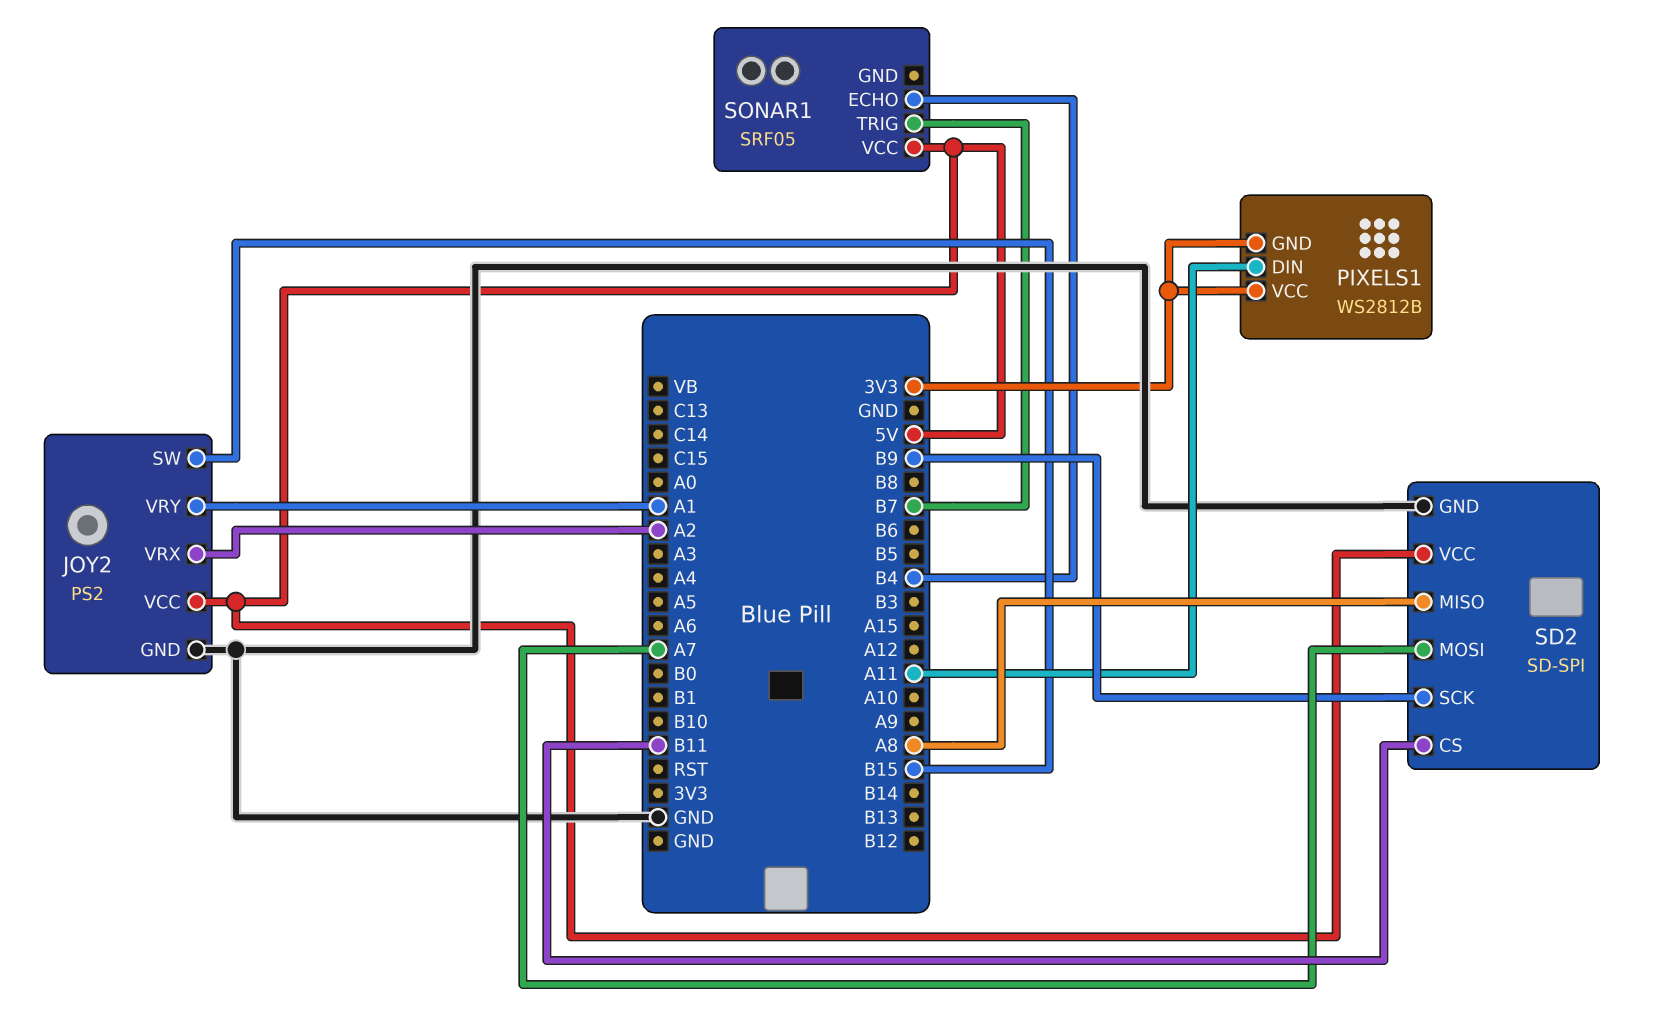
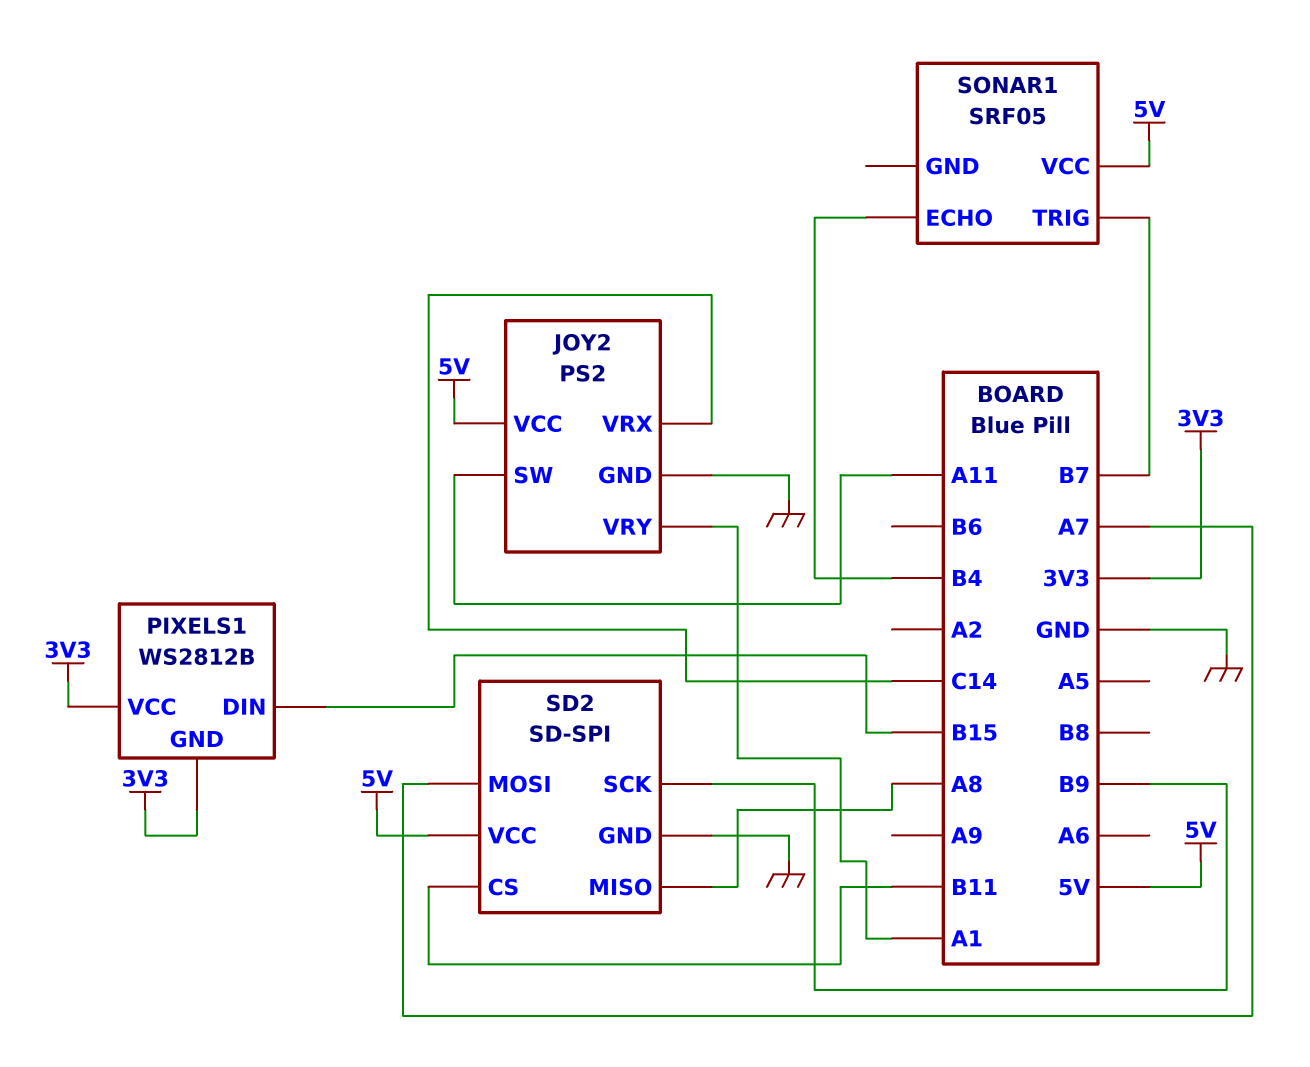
JOY2 pin SW: B15 -> A11
JOY2 pin VRX: A2 -> C14
PIXELS1 pin DIN: A11 -> B15

